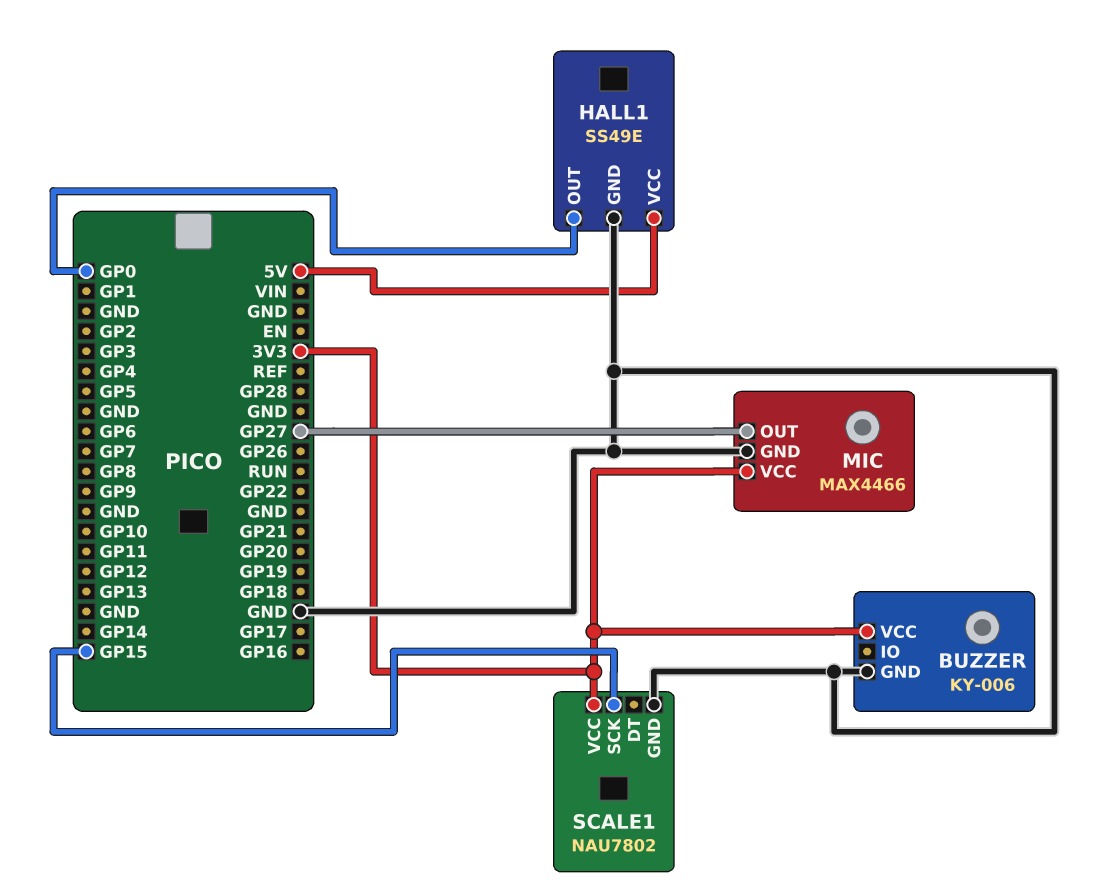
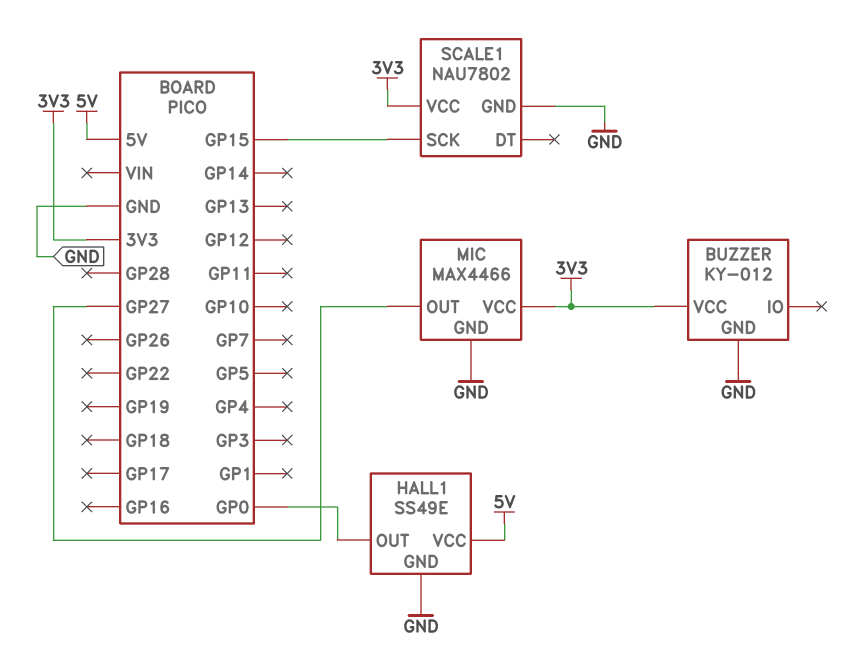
BUZZER: KY-006 -> KY-012

